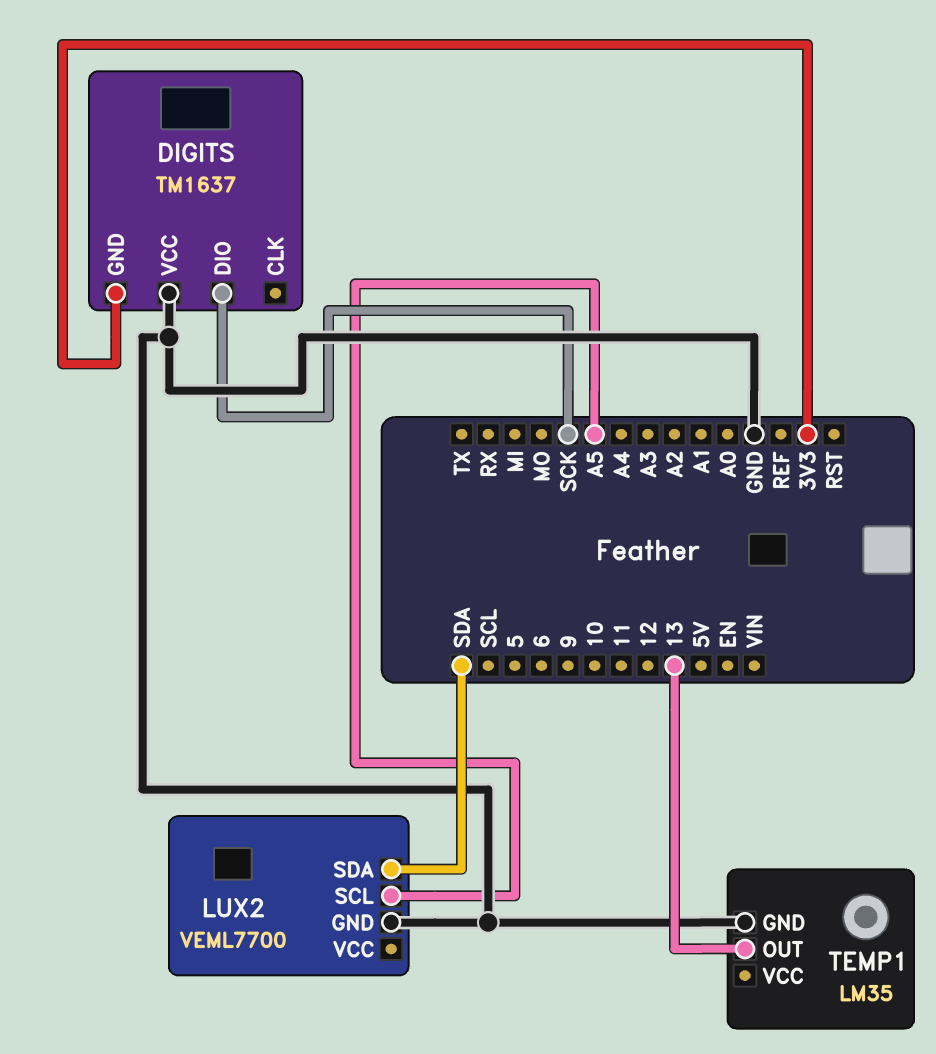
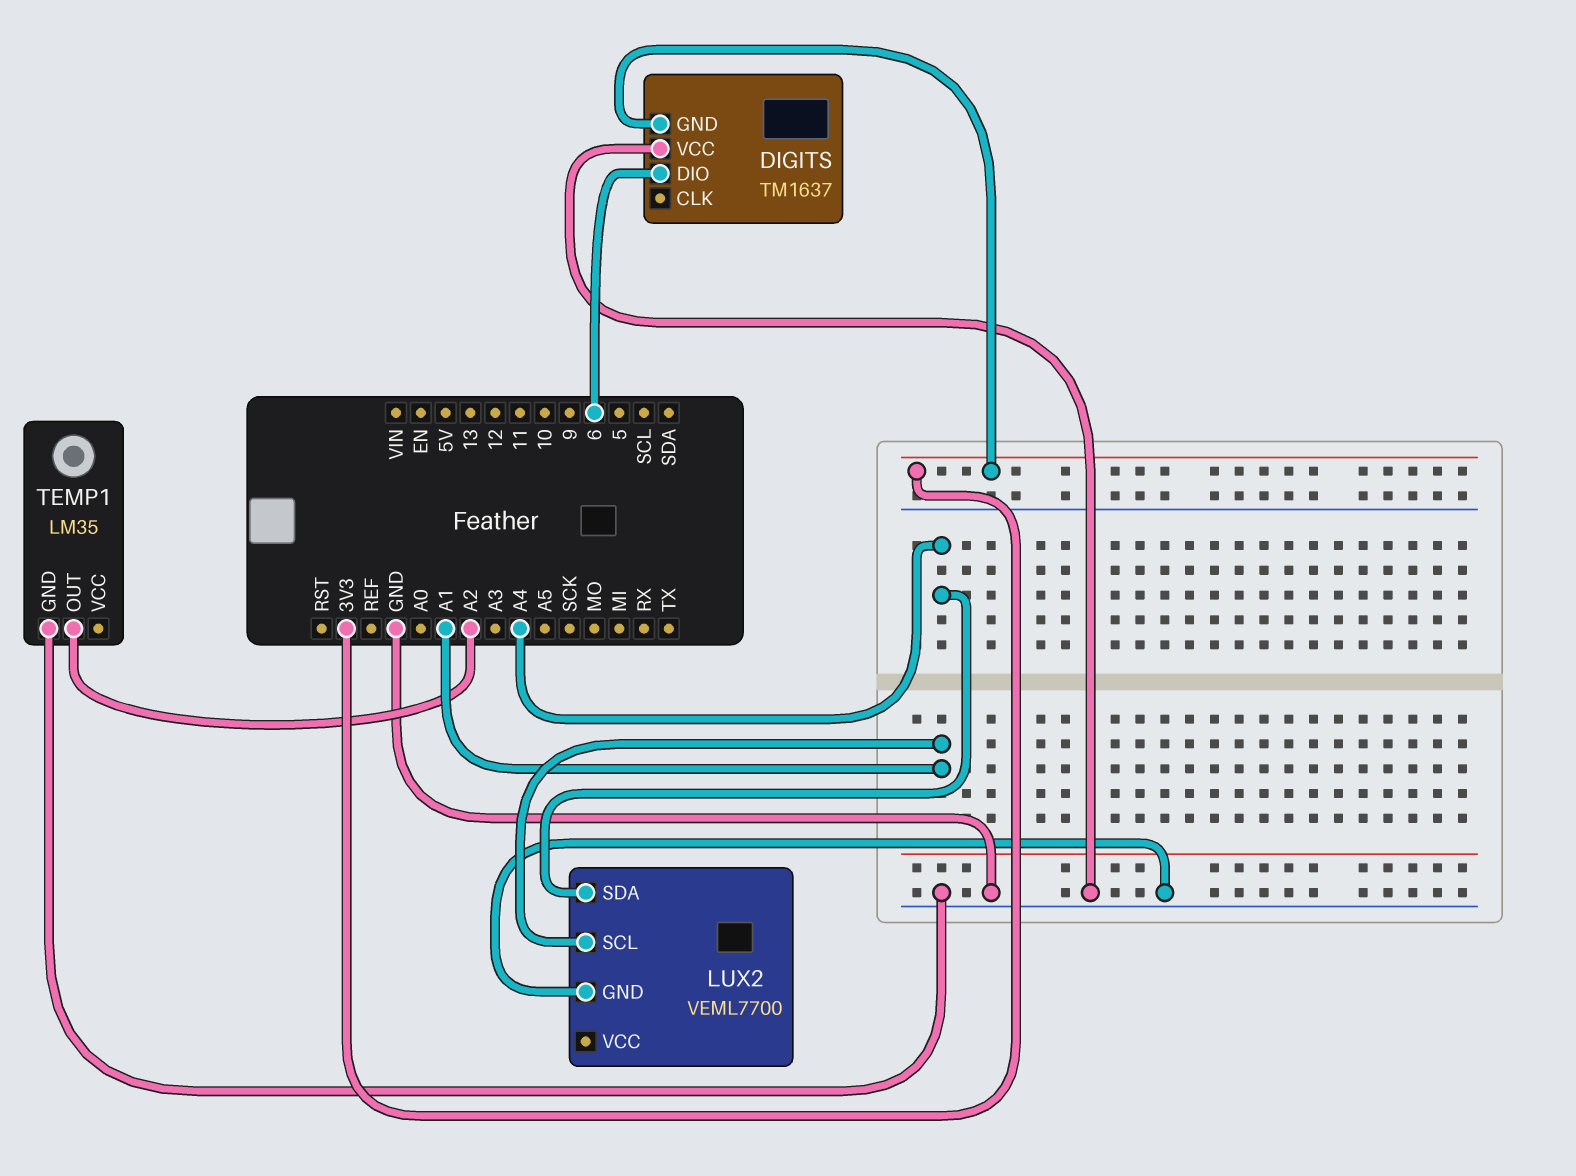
DIGITS pin DIO: SCK -> 6
LUX2 pin SCL: A5 -> A1
LUX2 pin SDA: SDA -> A4
TEMP1 pin OUT: 13 -> A2

